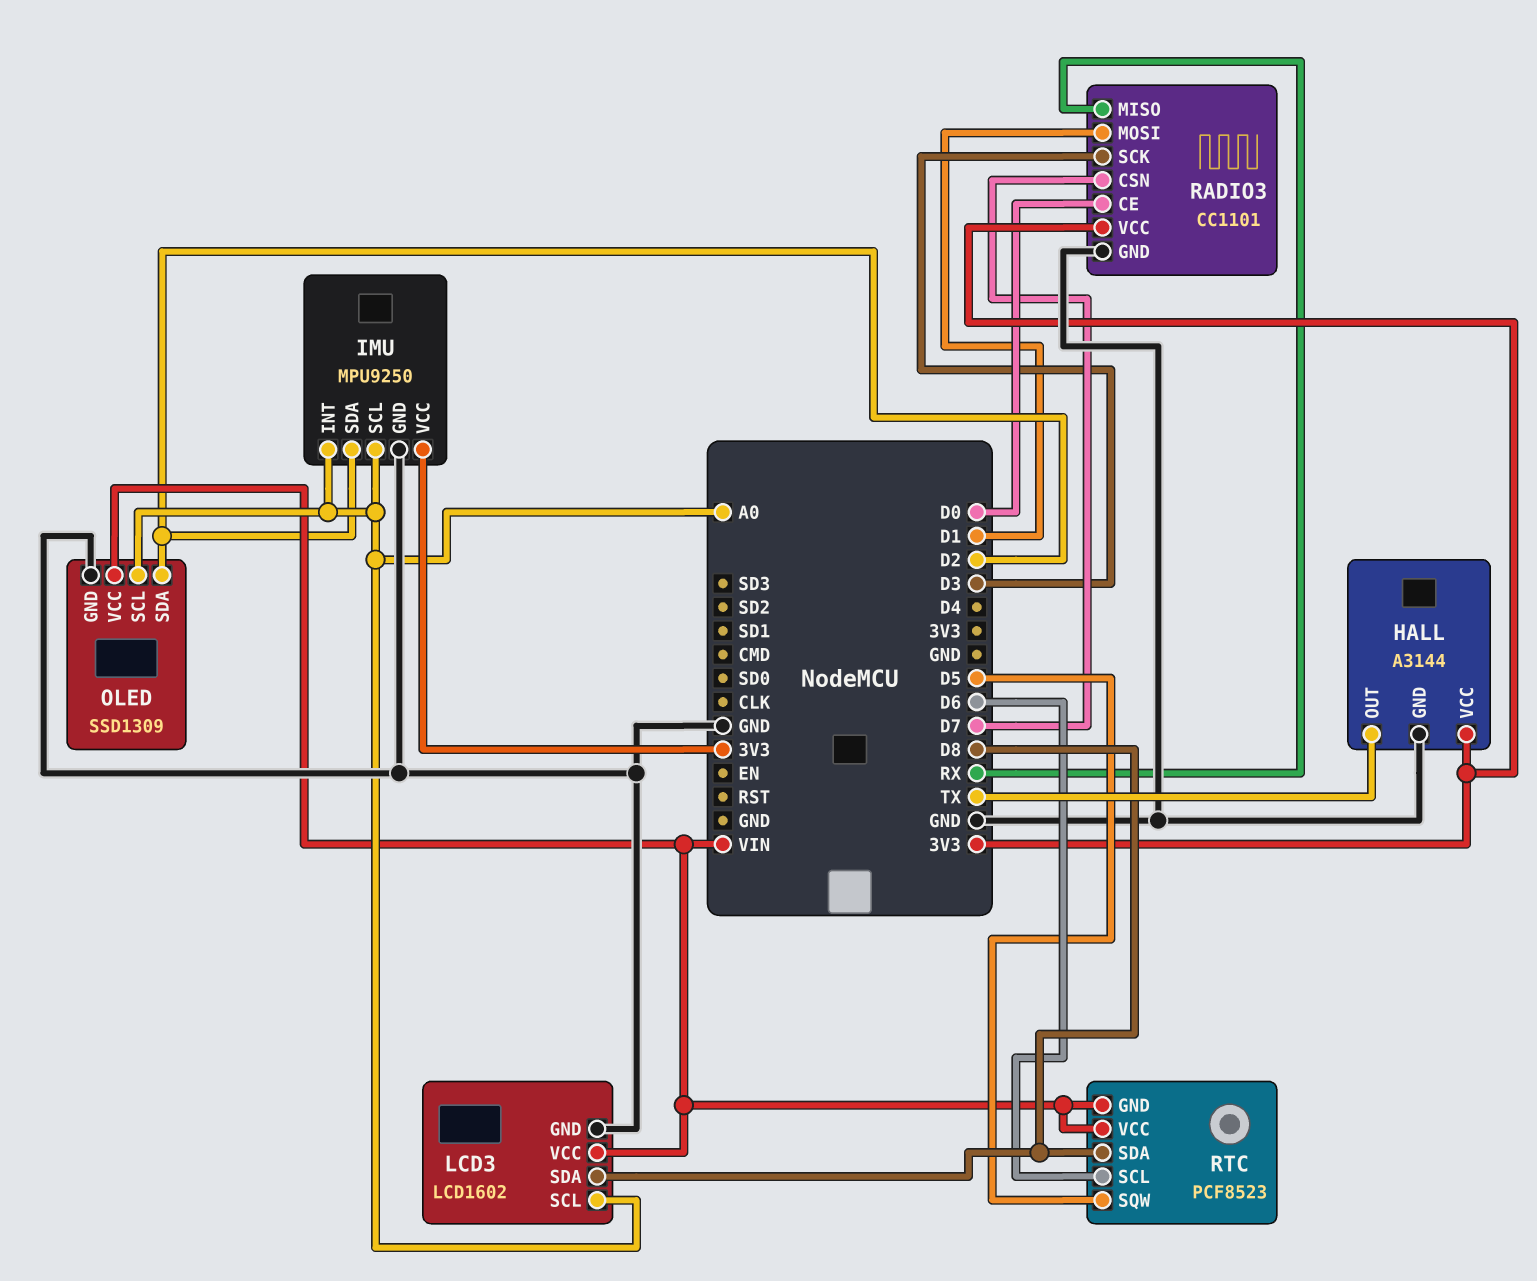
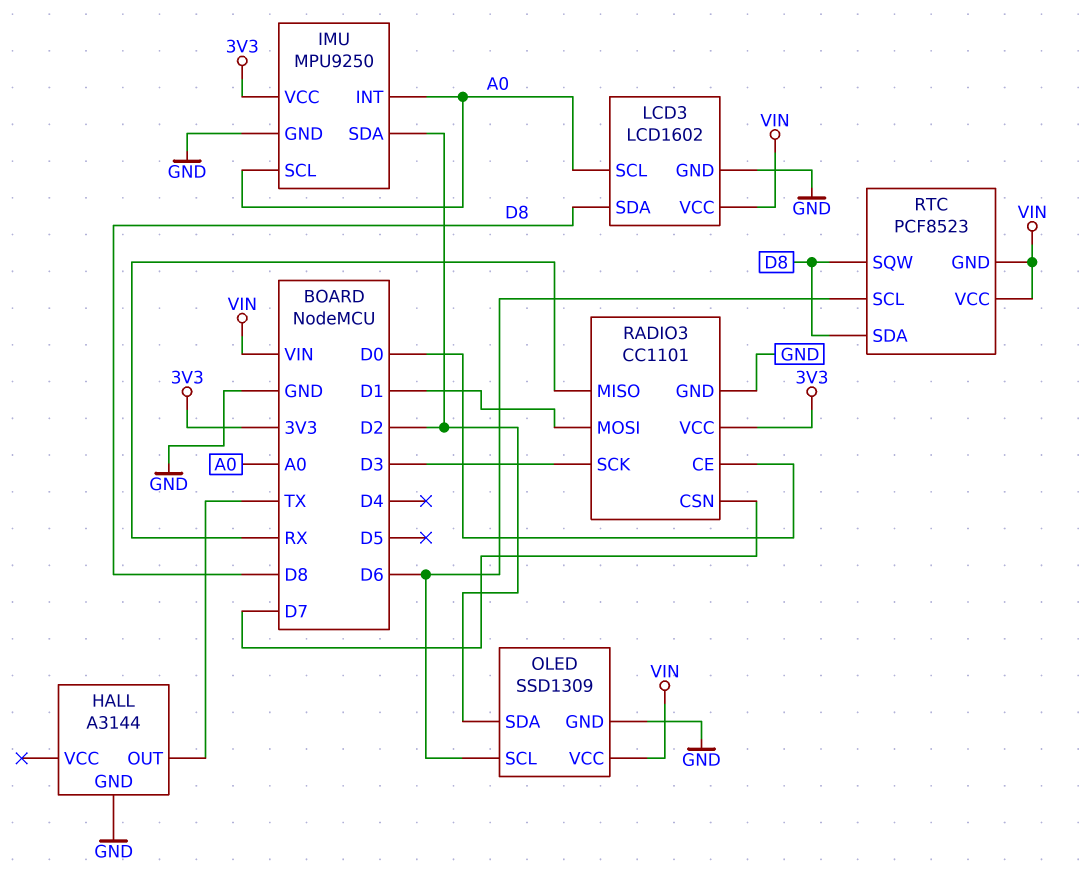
HALL pin VCC: 3V3 -> none
OLED pin SCL: A0 -> D6
RTC pin SQW: D5 -> D8

